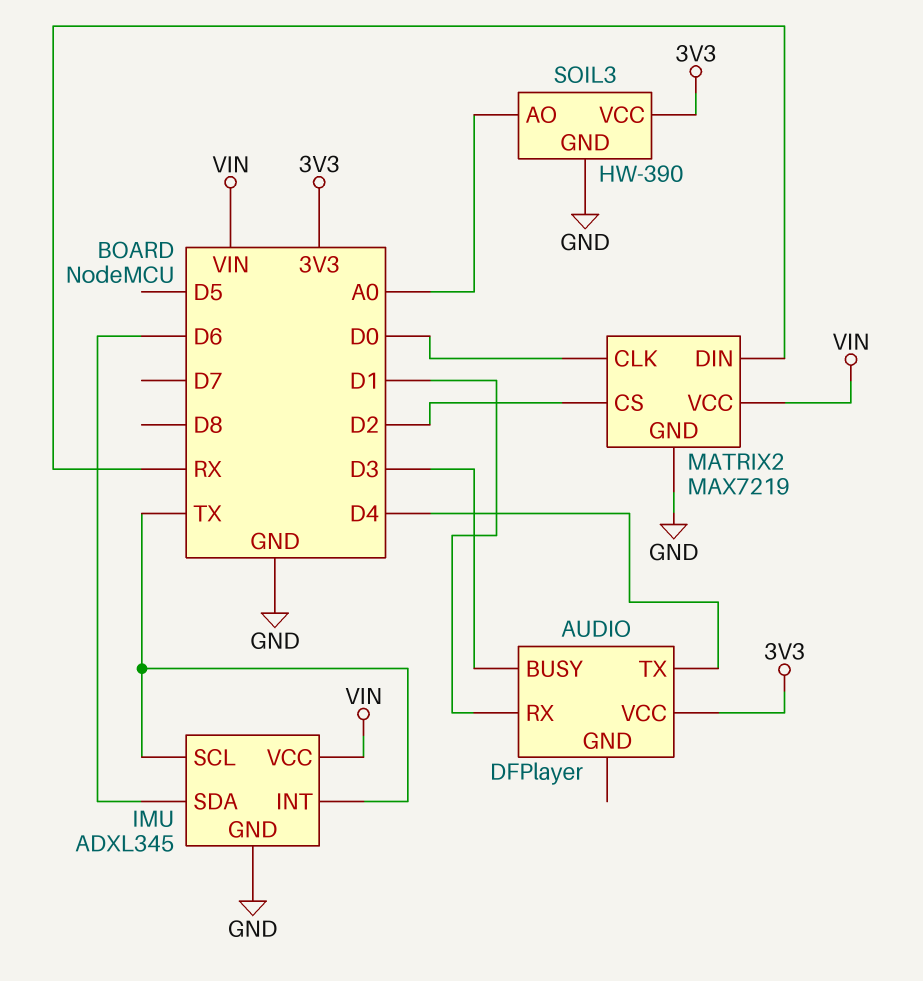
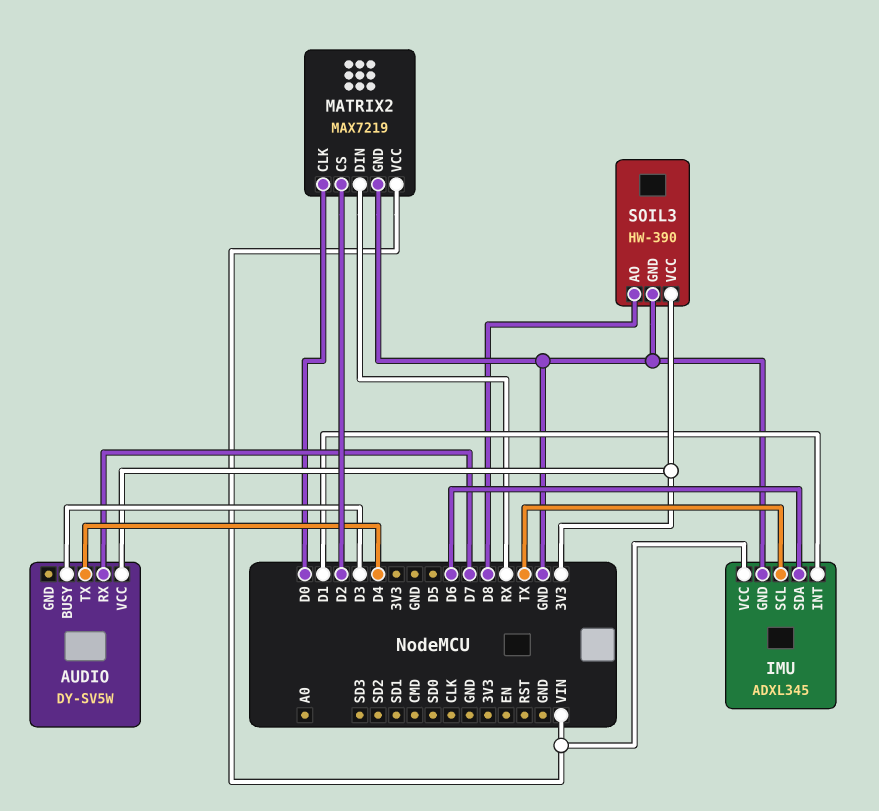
AUDIO: DFPlayer -> DY-SV5W
AUDIO pin RX: D1 -> D7
IMU pin INT: TX -> D1
SOIL3 pin AO: A0 -> D8

